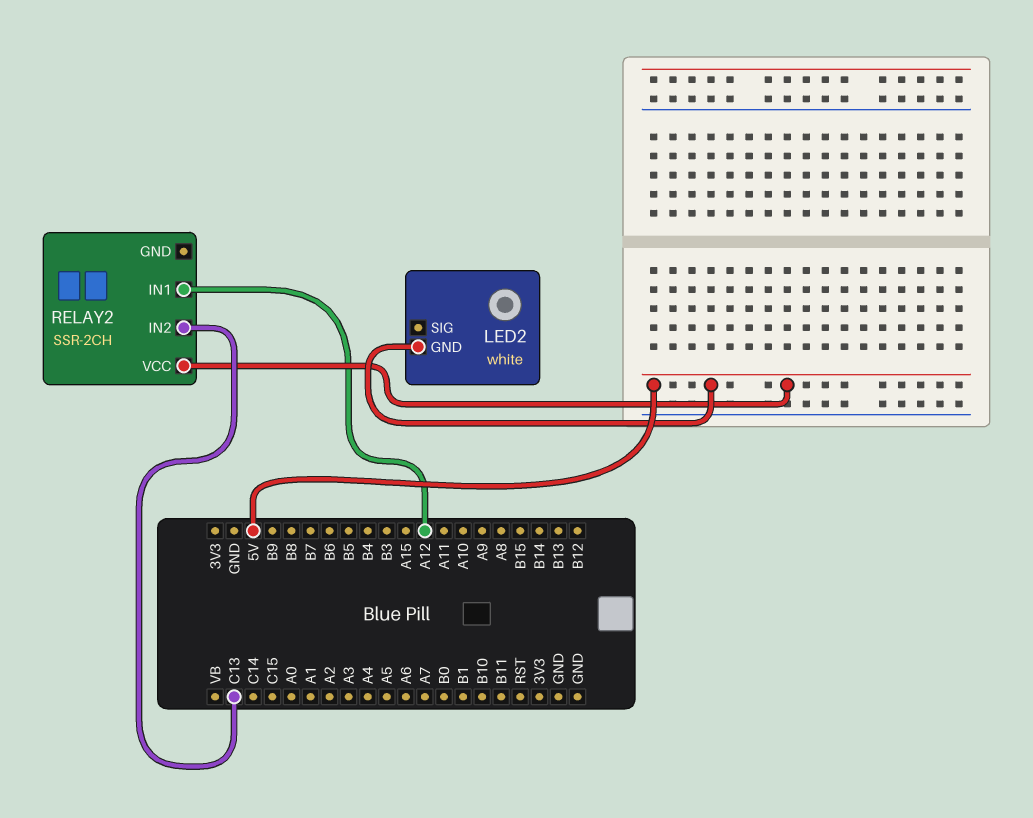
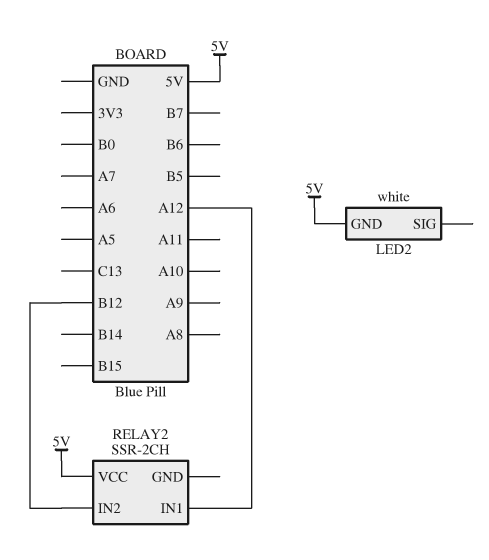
RELAY2 pin IN2: C13 -> B12

